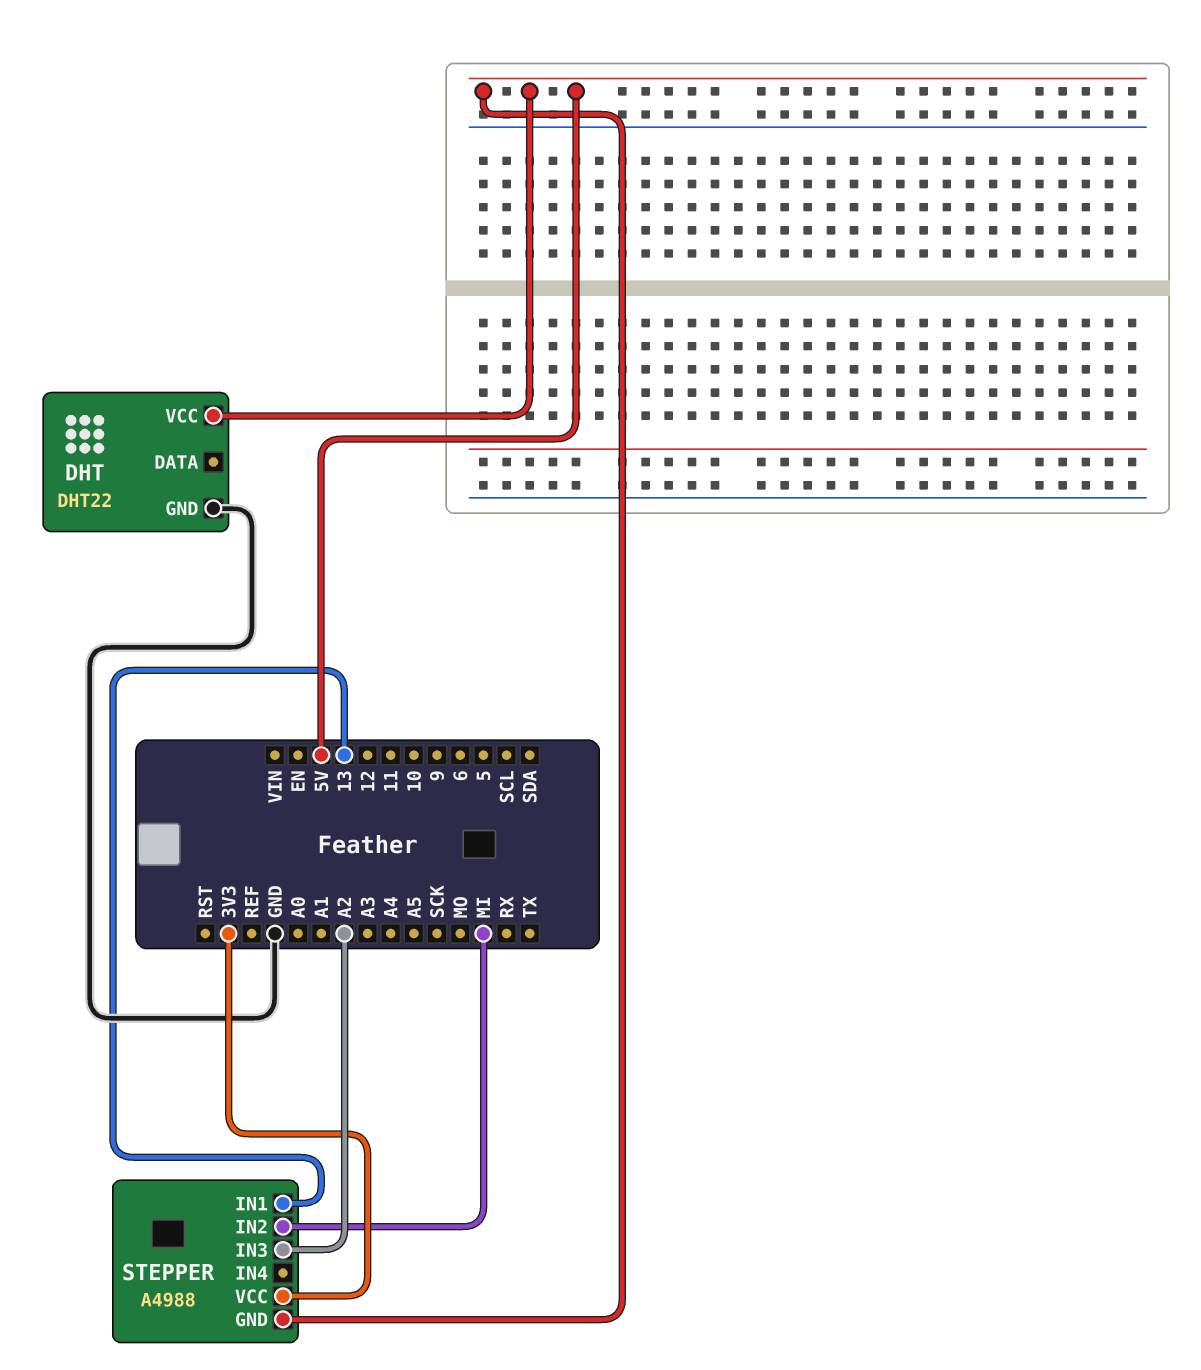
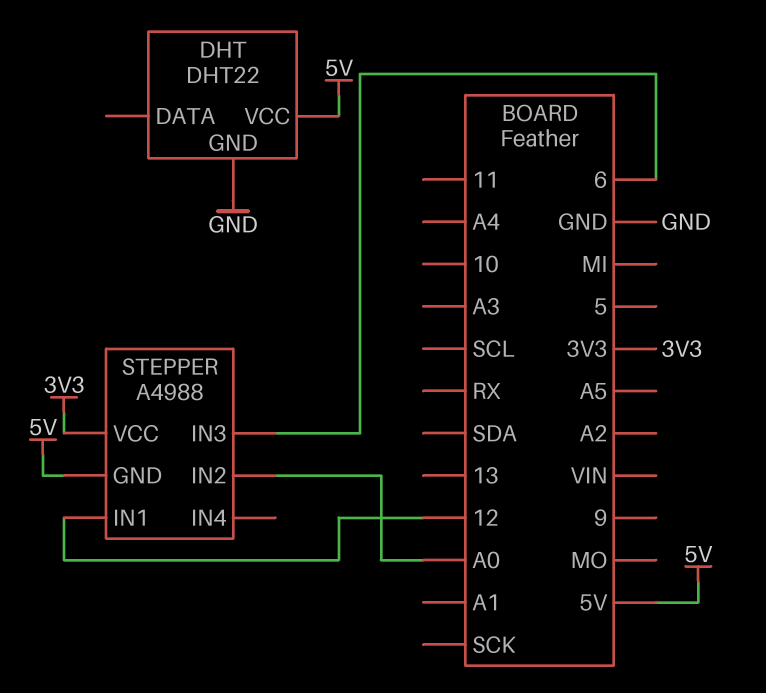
STEPPER pin IN1: 13 -> 12
STEPPER pin IN2: MI -> A0
STEPPER pin IN3: A2 -> 6

